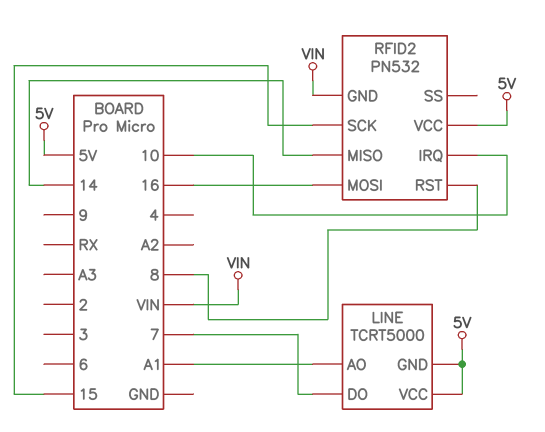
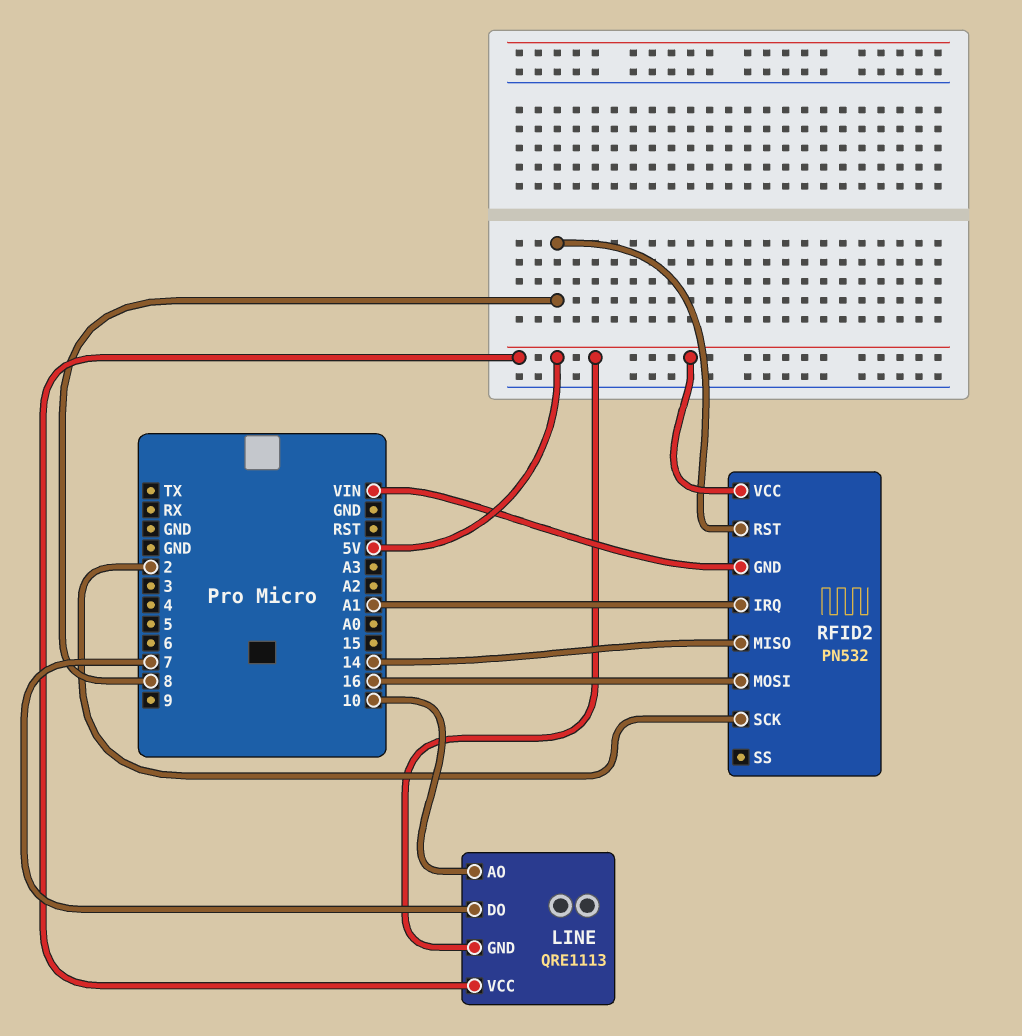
LINE: TCRT5000 -> QRE1113
LINE pin AO: A1 -> 10
RFID2 pin IRQ: 10 -> A1
RFID2 pin SCK: 15 -> 2

